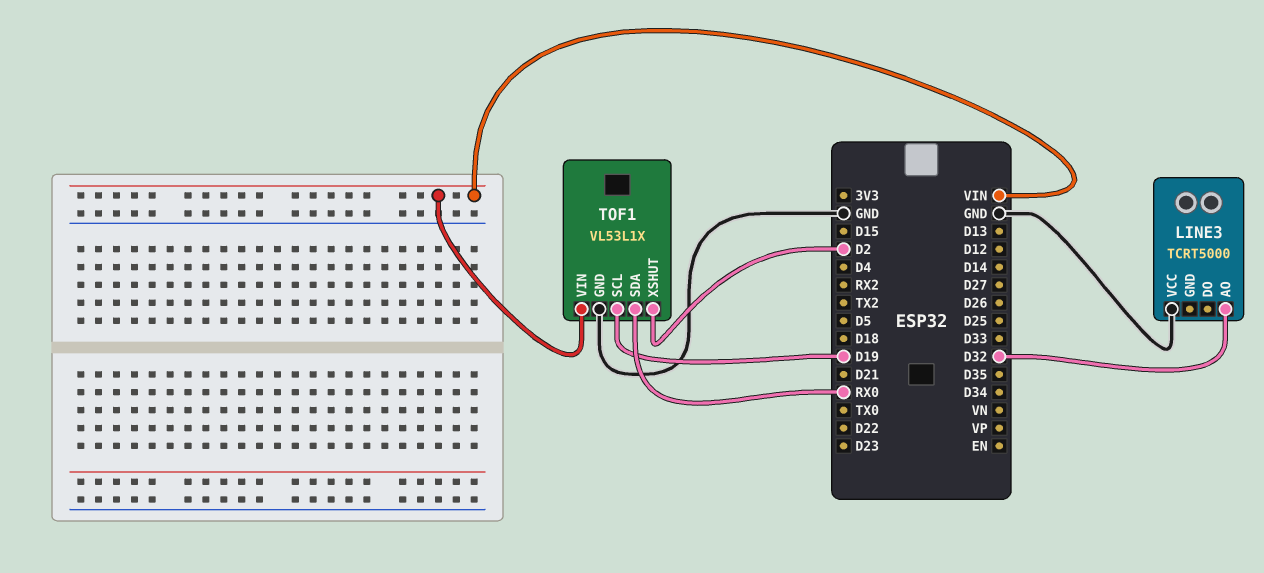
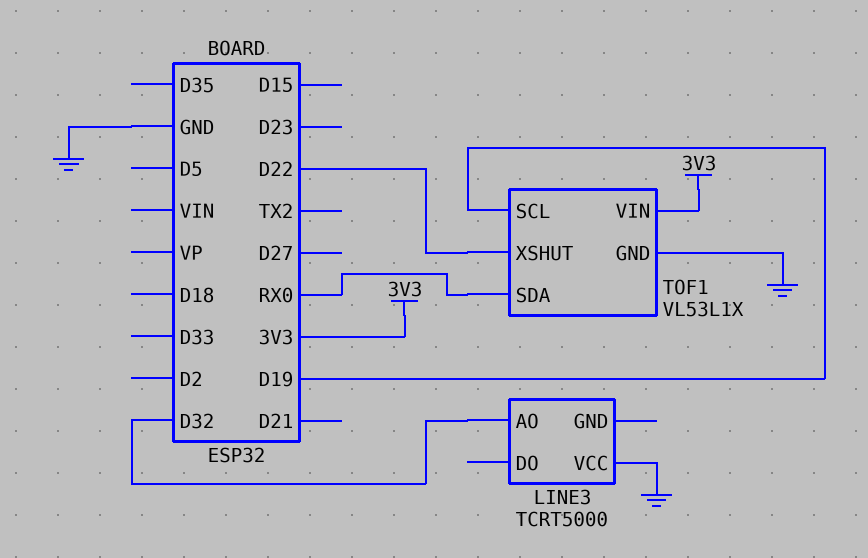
TOF1 pin VIN: VIN -> 3V3
TOF1 pin XSHUT: D2 -> D22

